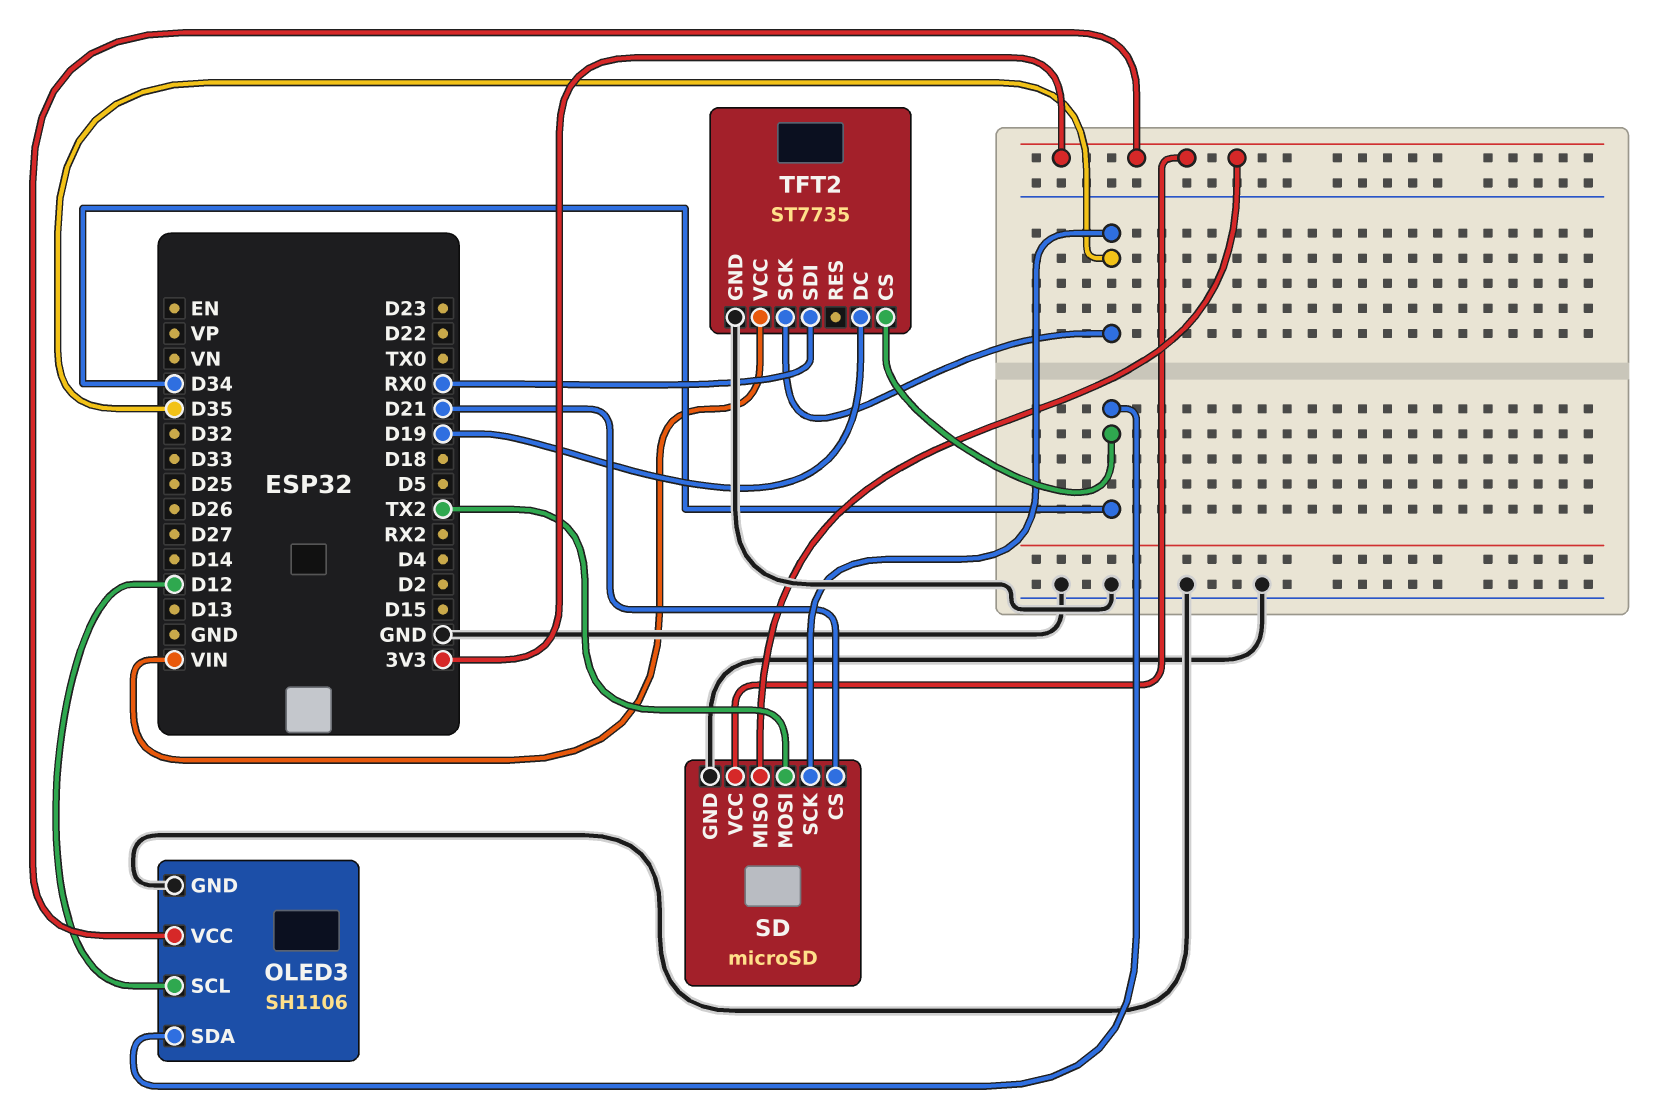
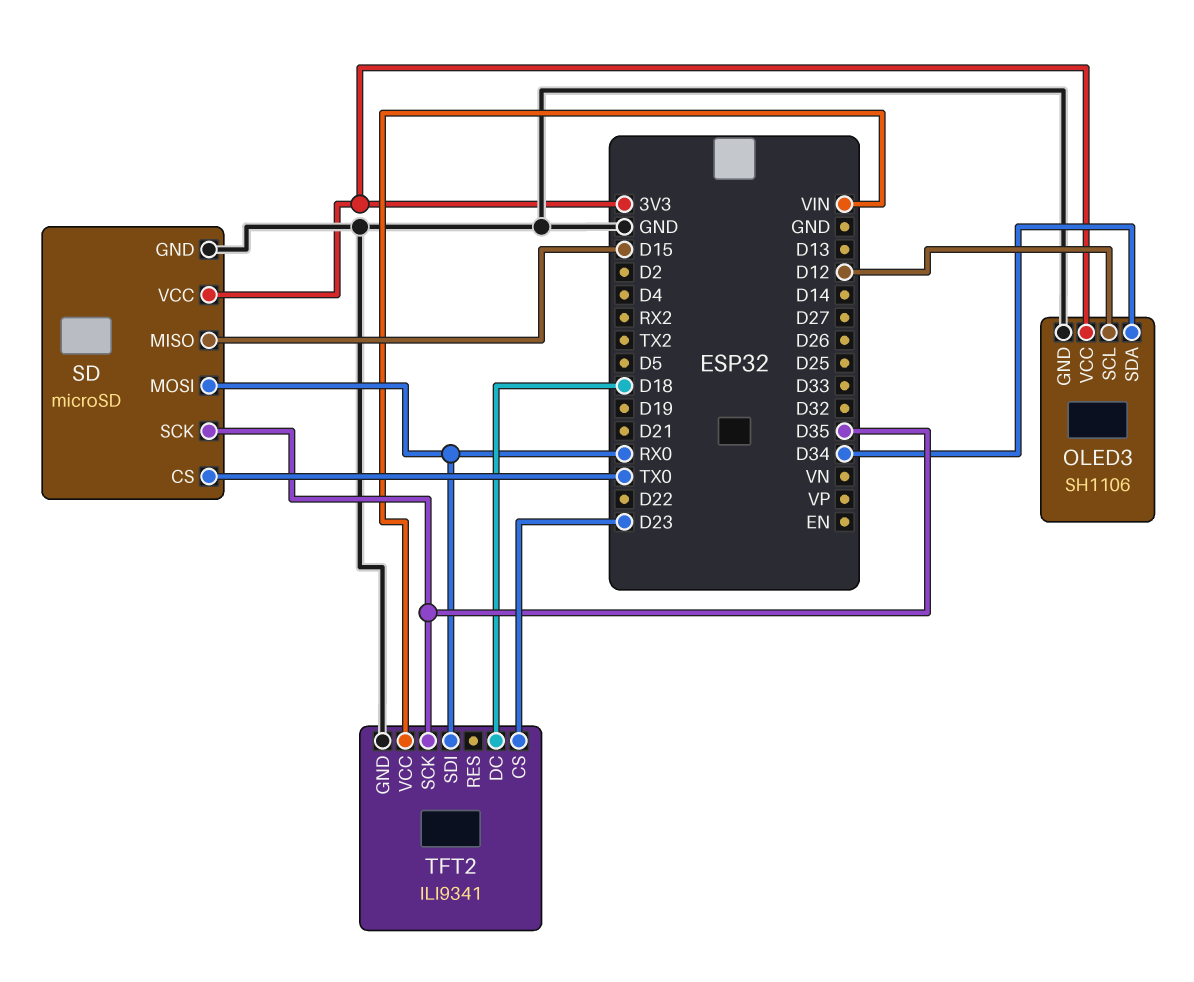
SD pin CS: D21 -> TX0
SD pin MISO: 3V3 -> D15
SD pin MOSI: TX2 -> RX0
TFT2: ST7735 -> ILI9341
TFT2 pin CS: D34 -> D23
TFT2 pin DC: D19 -> D18

